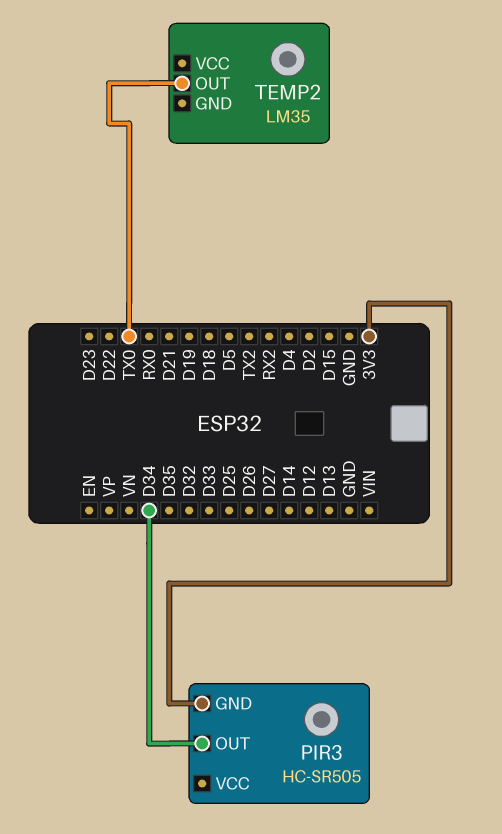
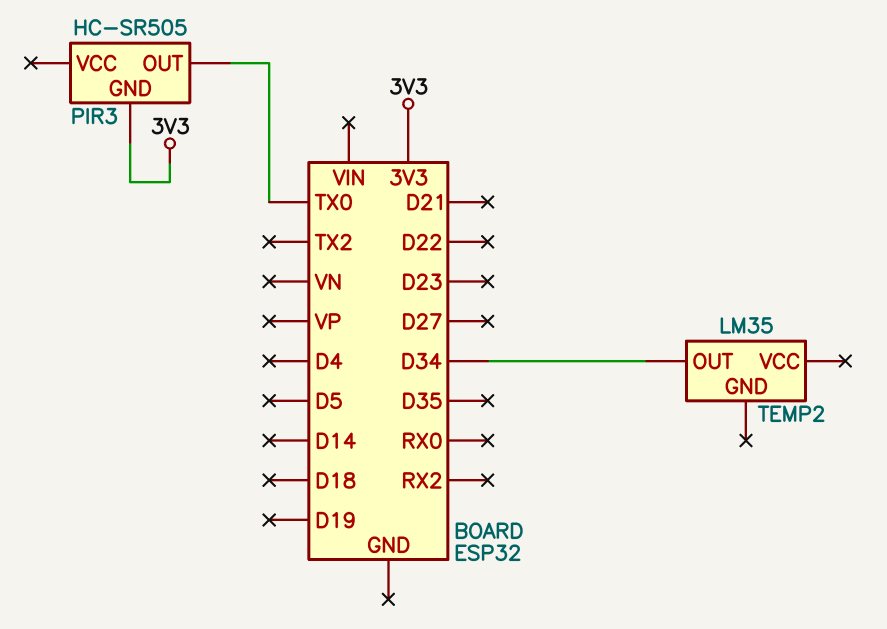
PIR3 pin OUT: D34 -> TX0
TEMP2 pin OUT: TX0 -> D34

